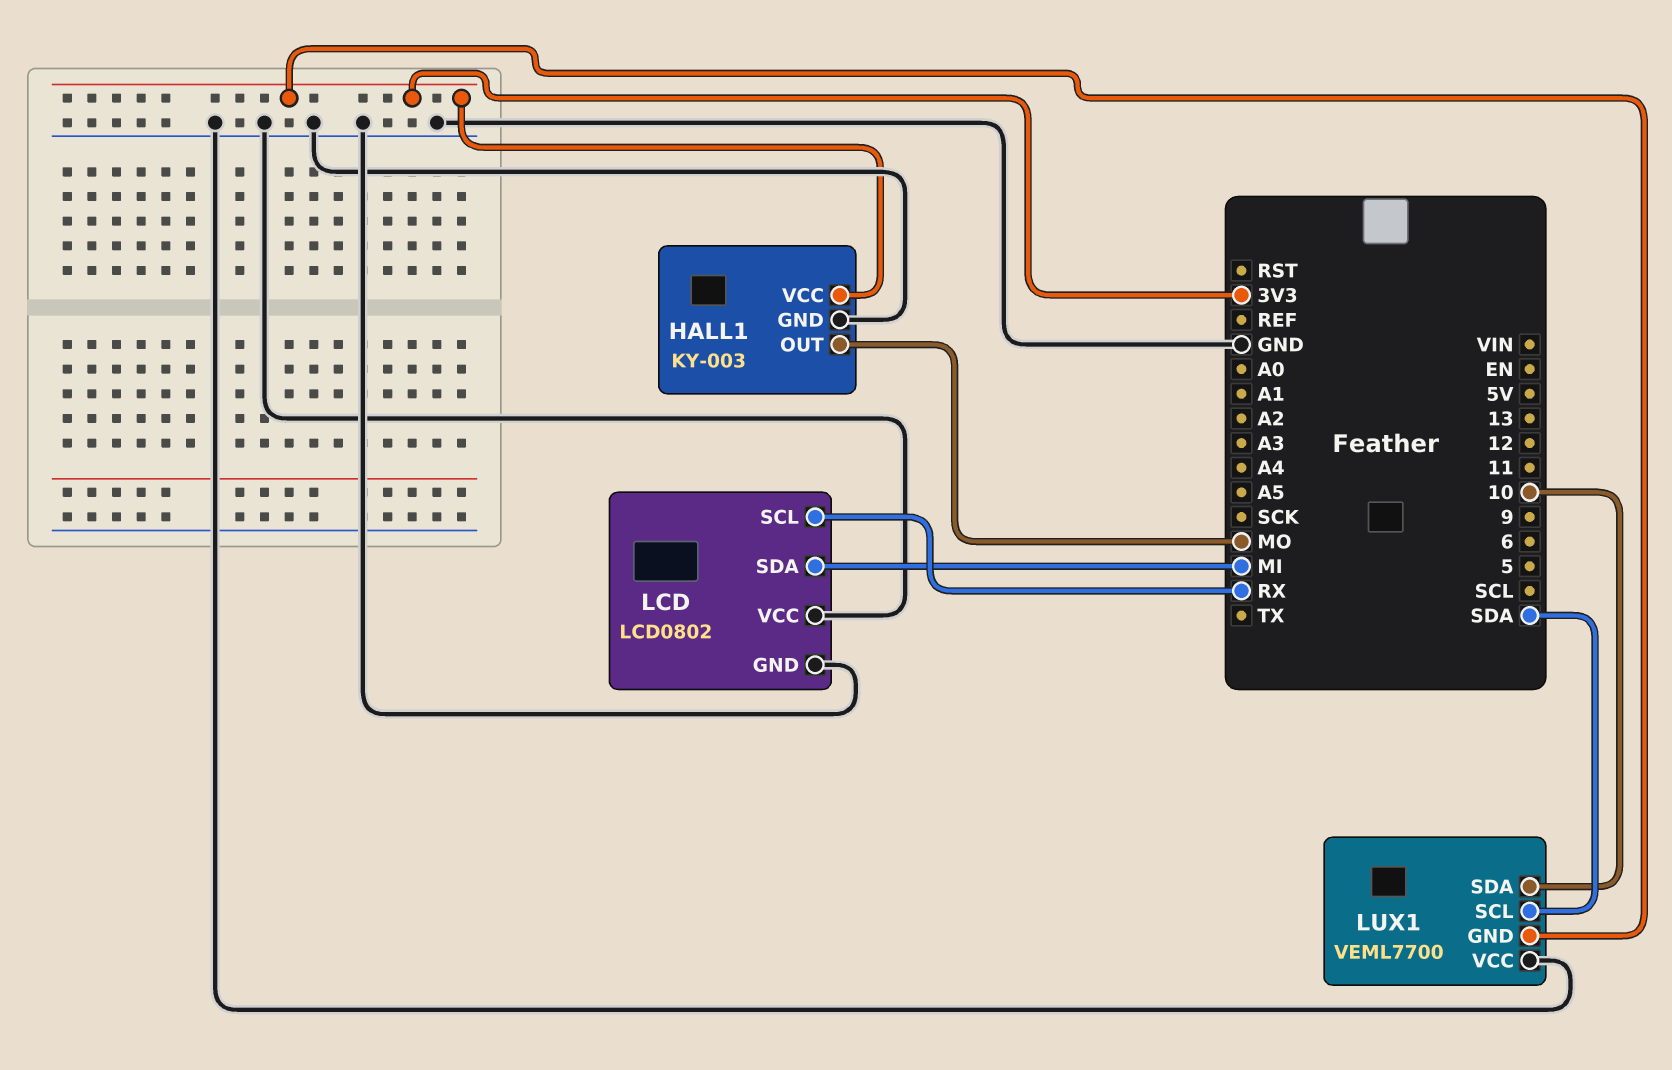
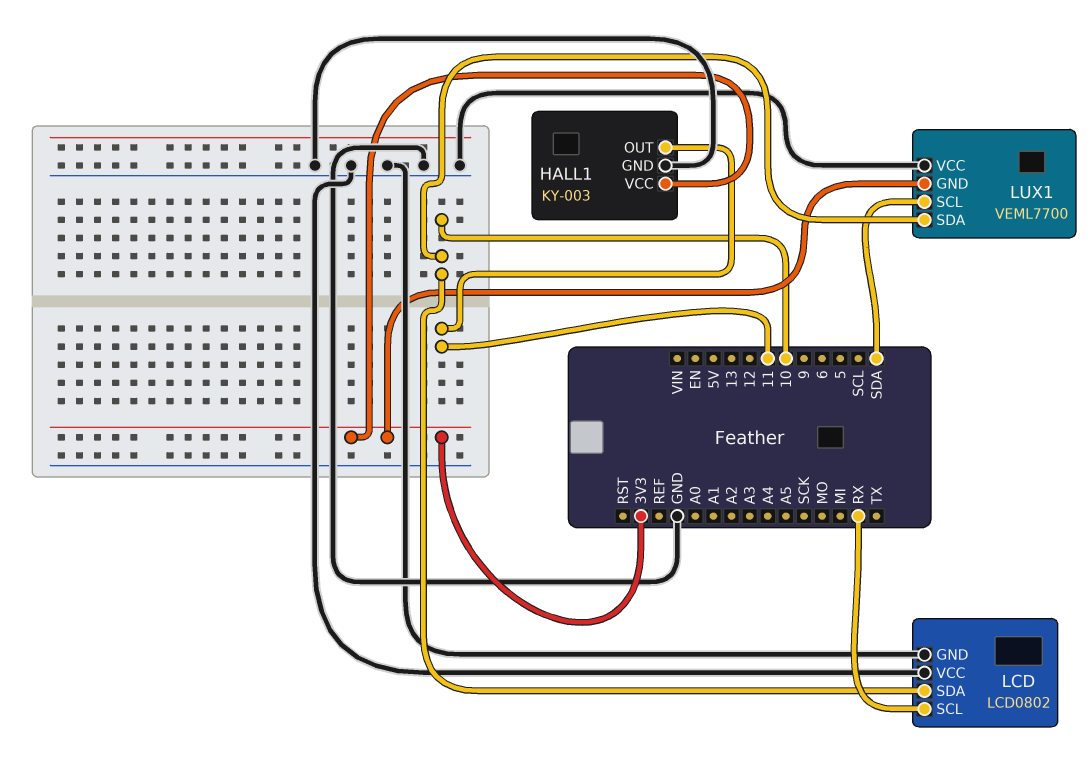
HALL1 pin OUT: MO -> 11
LCD pin SDA: MI -> 10

